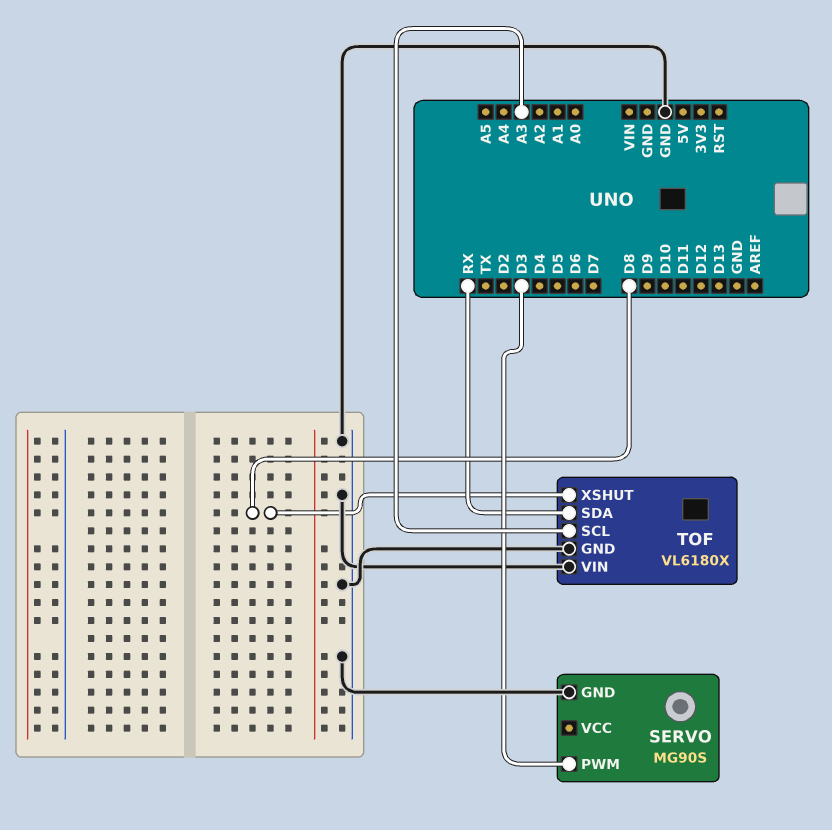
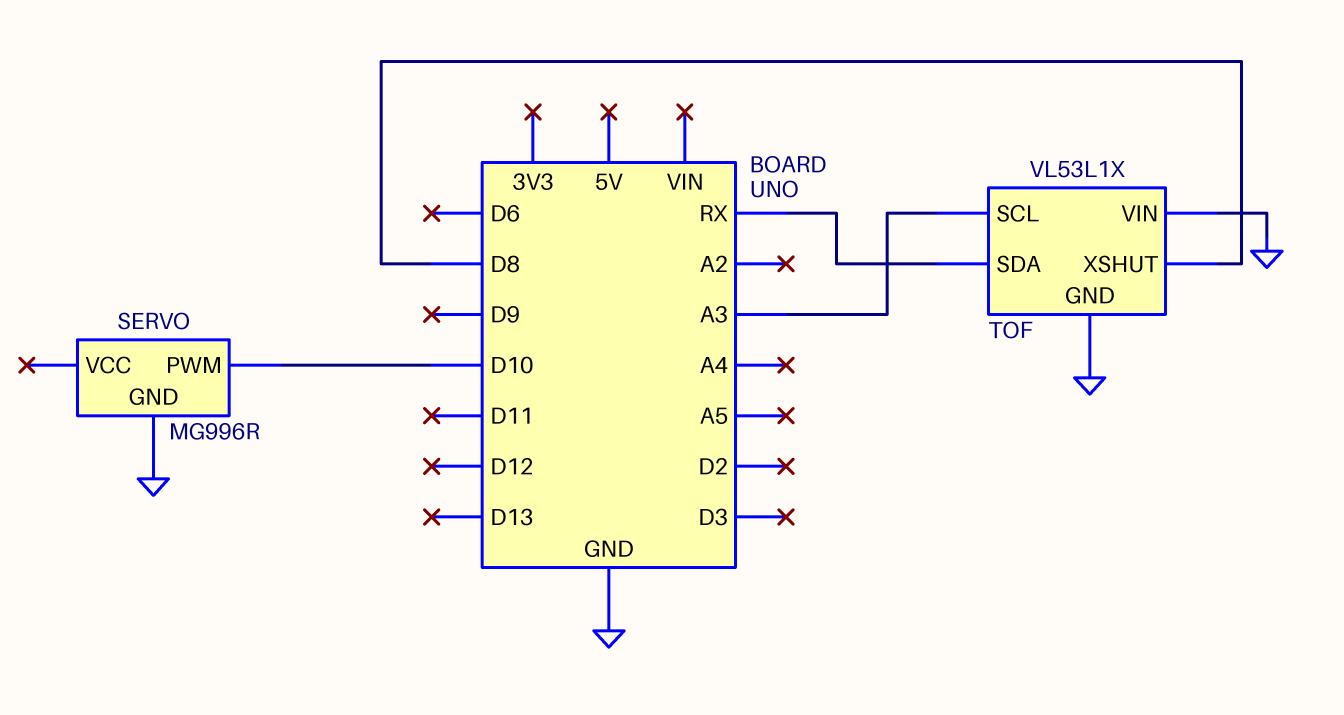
SERVO: MG90S -> MG996R
SERVO pin PWM: D3 -> D10
TOF: VL6180X -> VL53L1X

